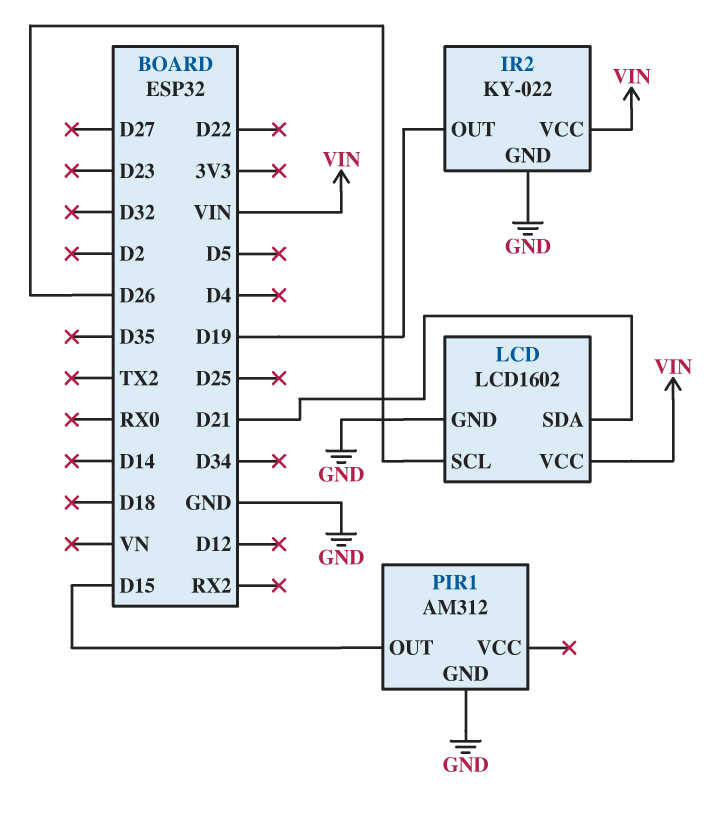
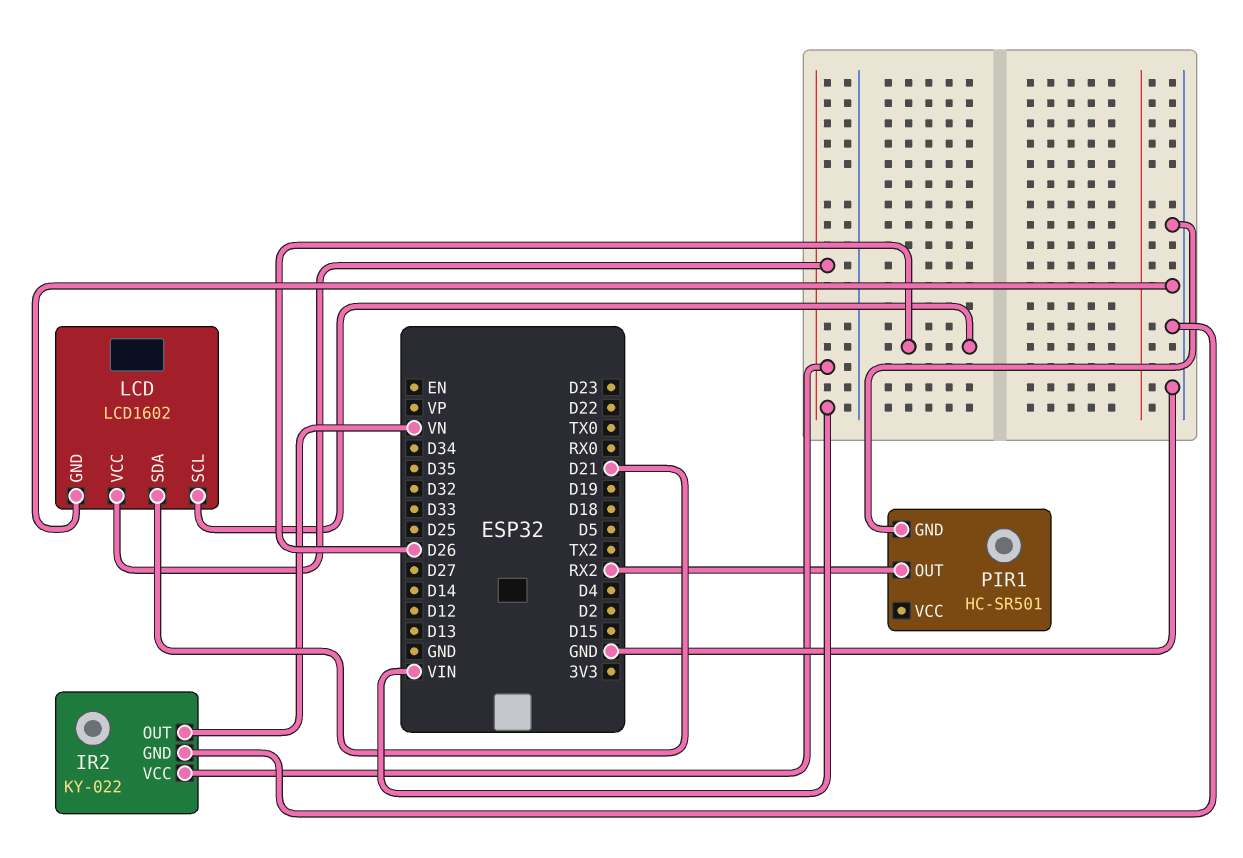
IR2 pin OUT: D19 -> VN
PIR1: AM312 -> HC-SR501
PIR1 pin OUT: D15 -> RX2

